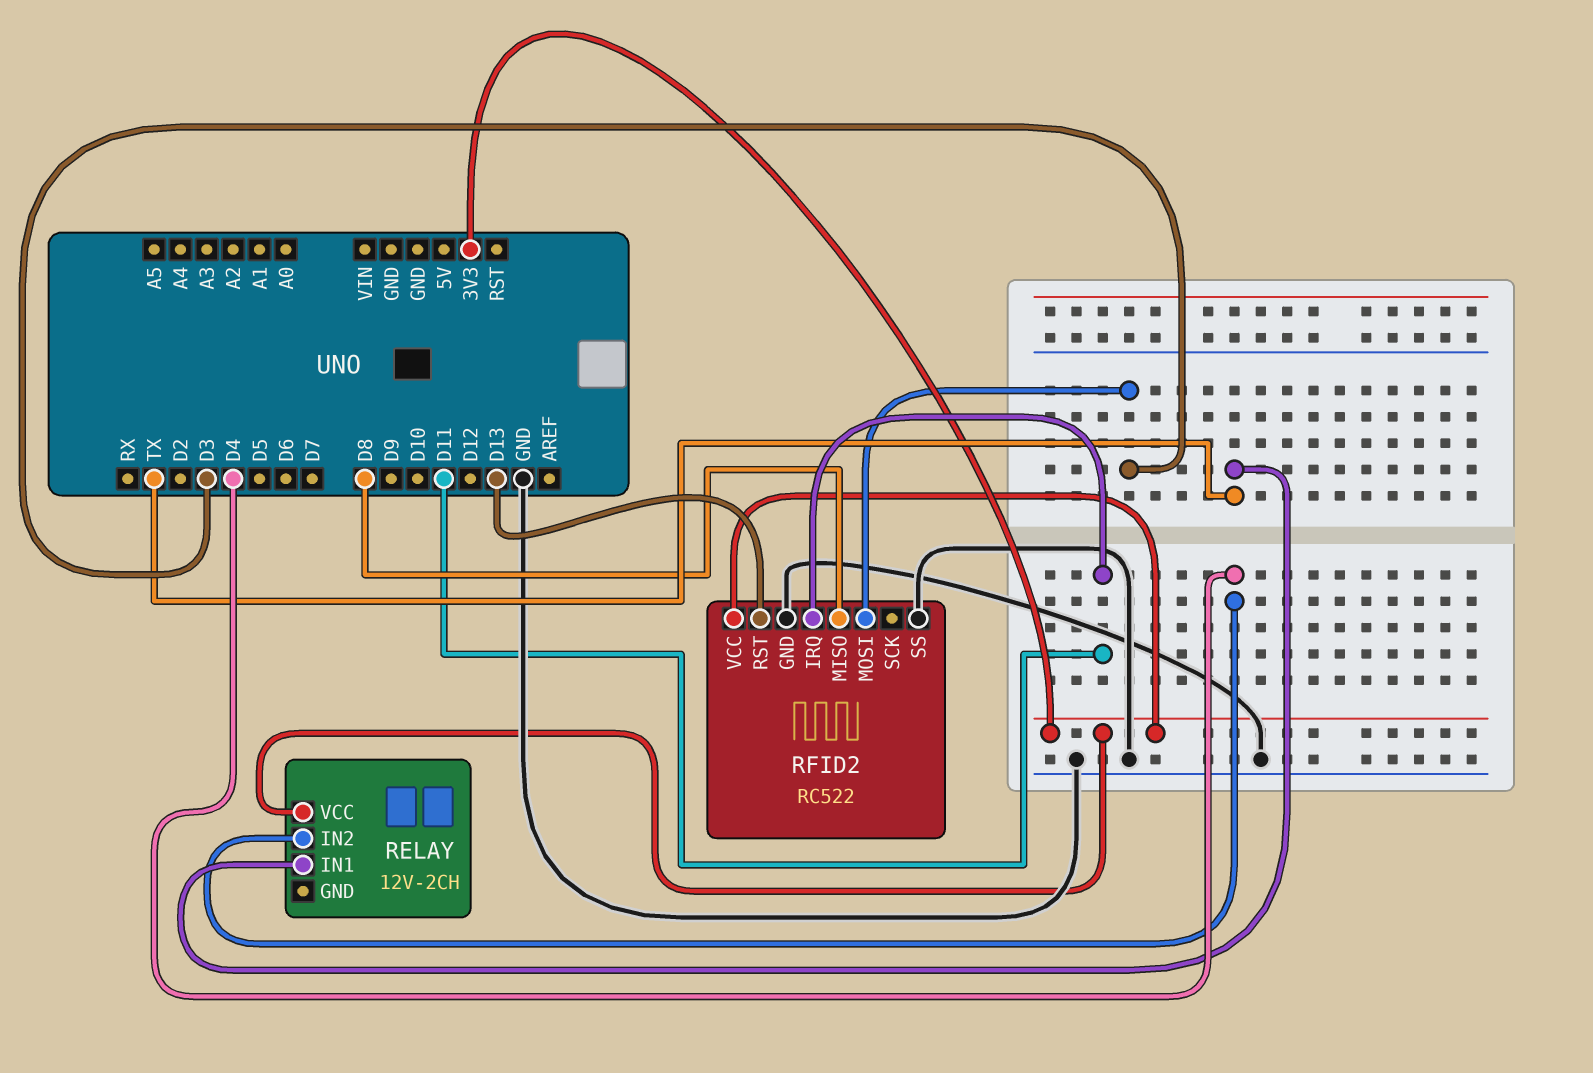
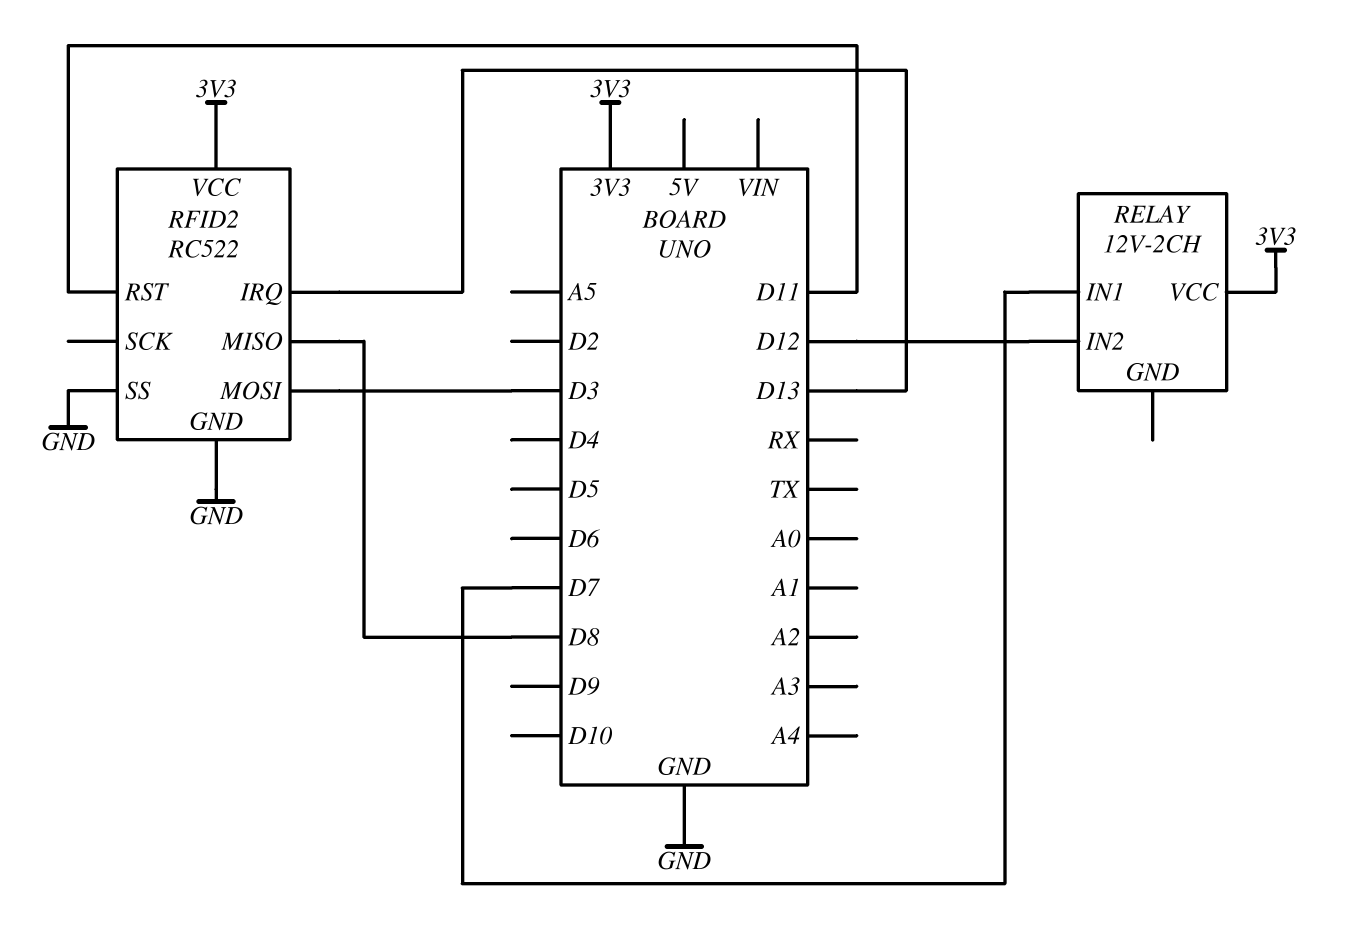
RELAY pin IN1: TX -> D7
RELAY pin IN2: D4 -> D12
RFID2 pin IRQ: D11 -> D13
RFID2 pin RST: D13 -> D11

